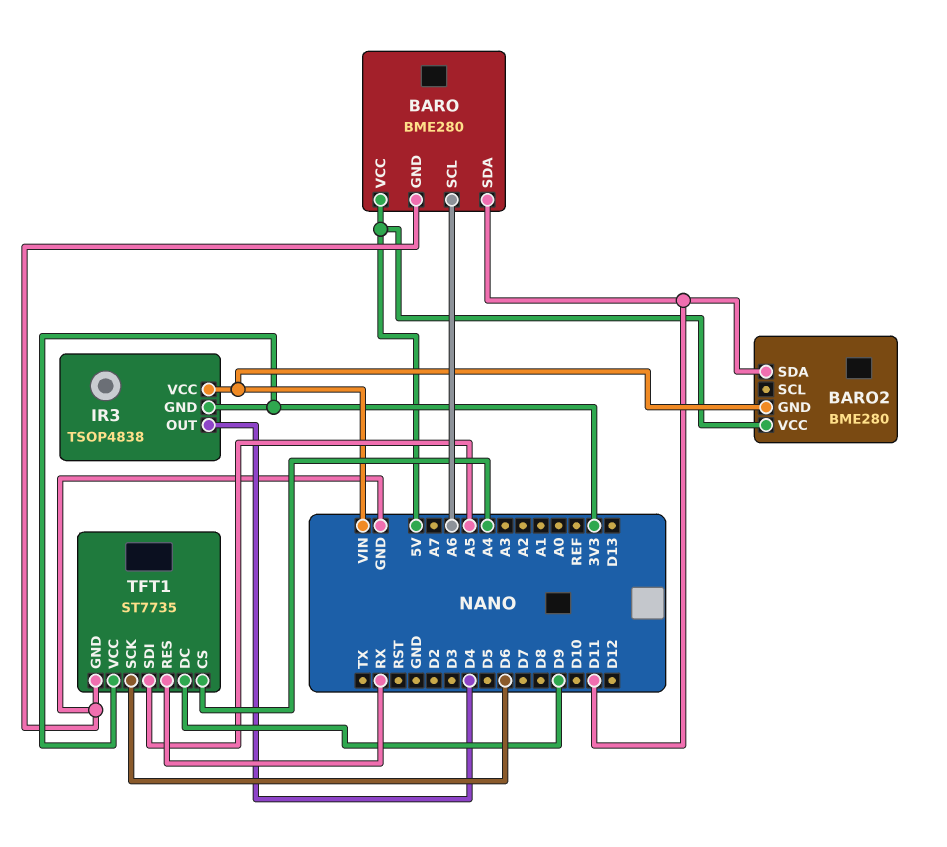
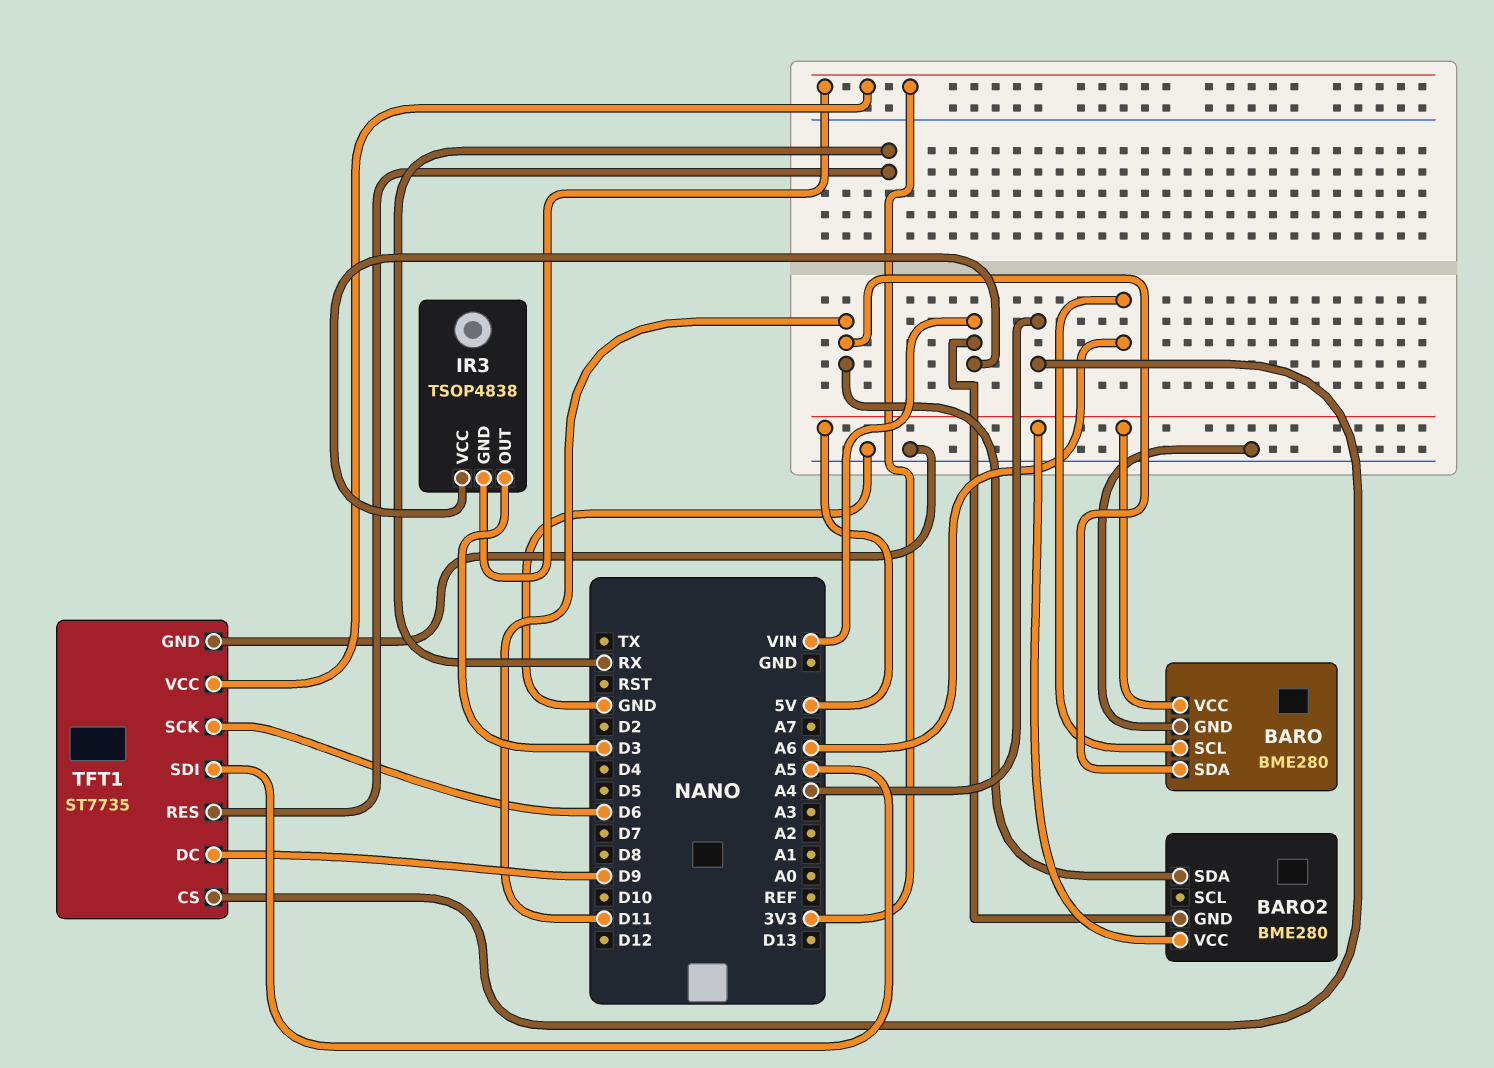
IR3 pin OUT: D4 -> D3

